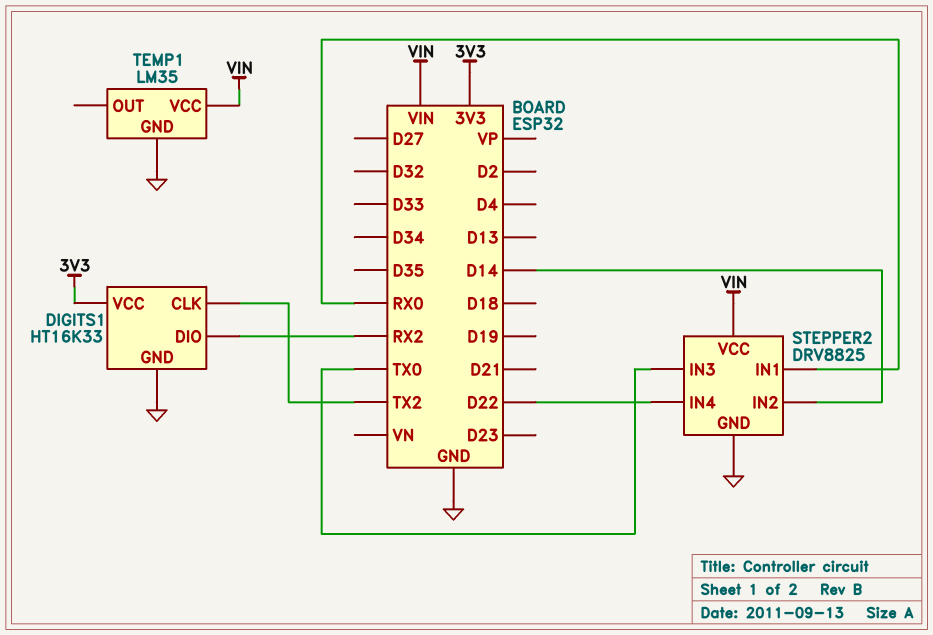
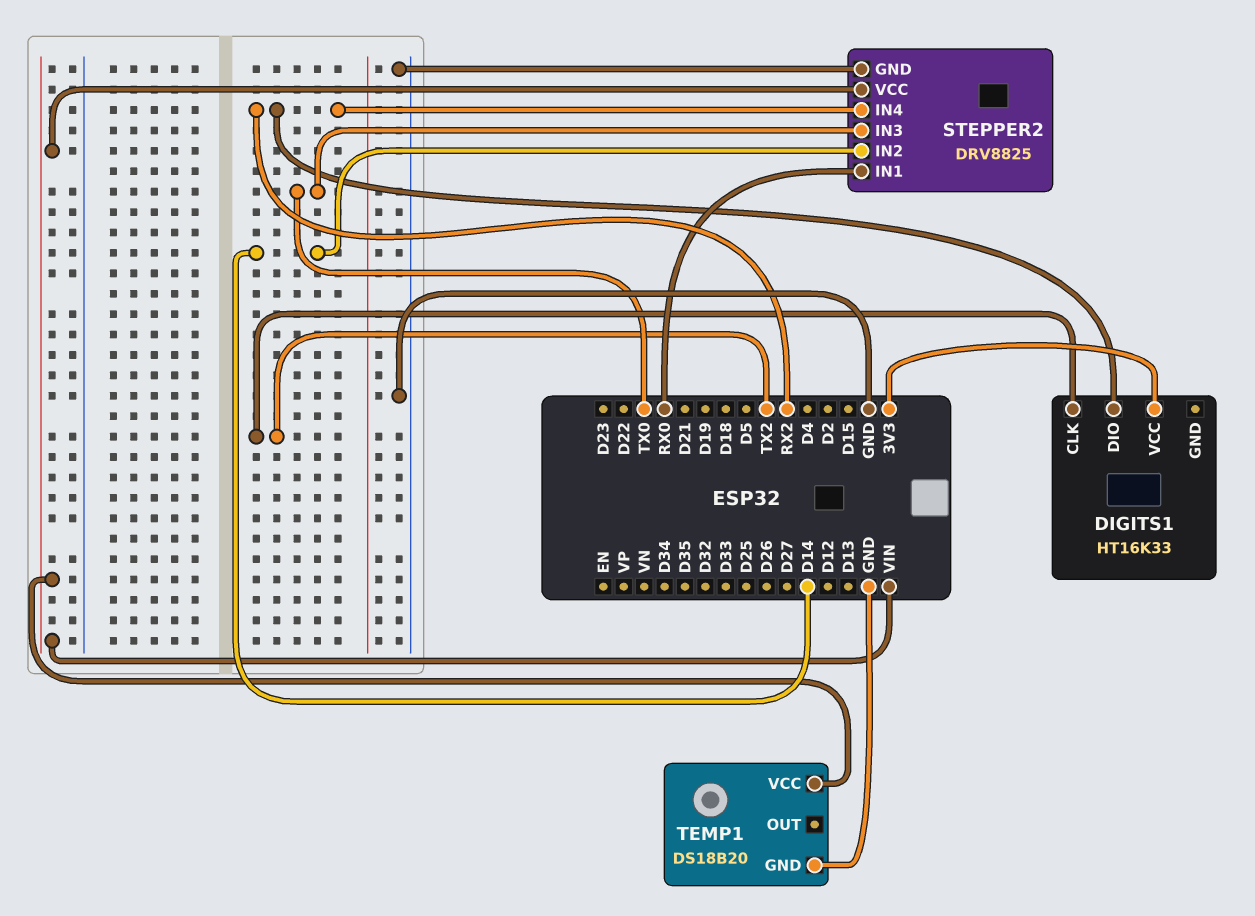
DIGITS1 pin GND: GND -> none
STEPPER2 pin IN4: D22 -> RX2
TEMP1: LM35 -> DS18B20

